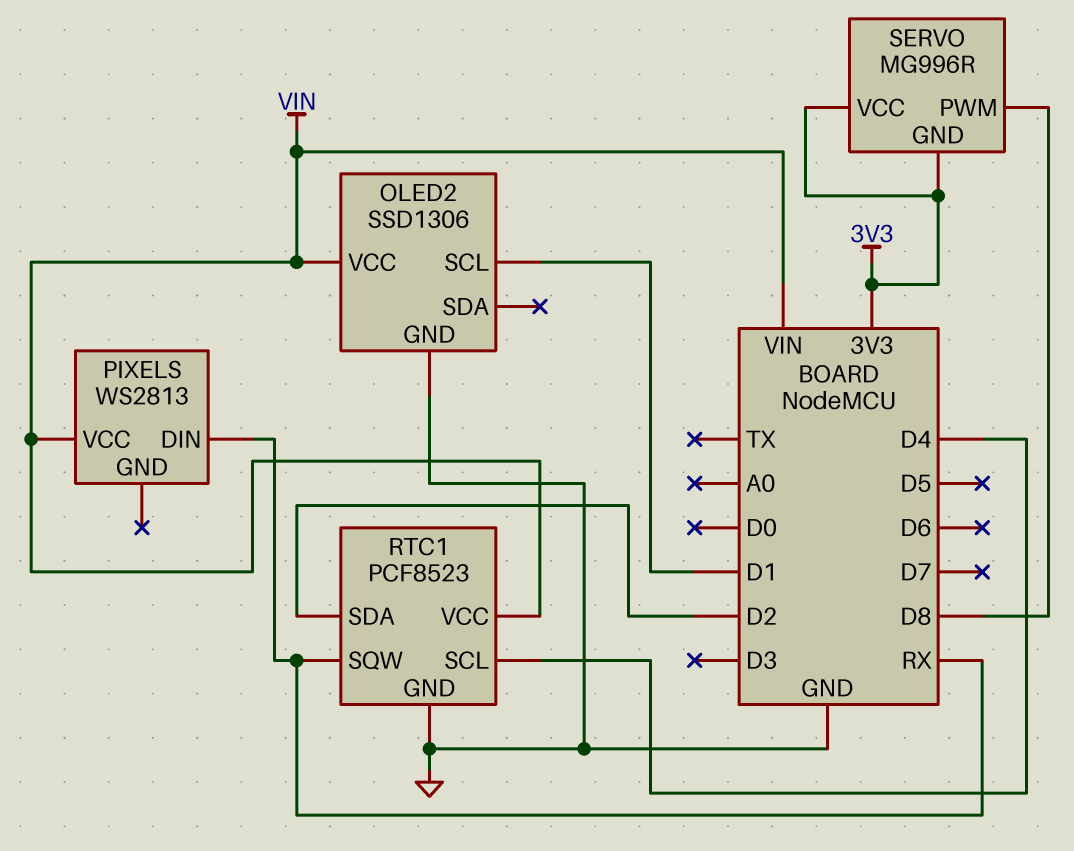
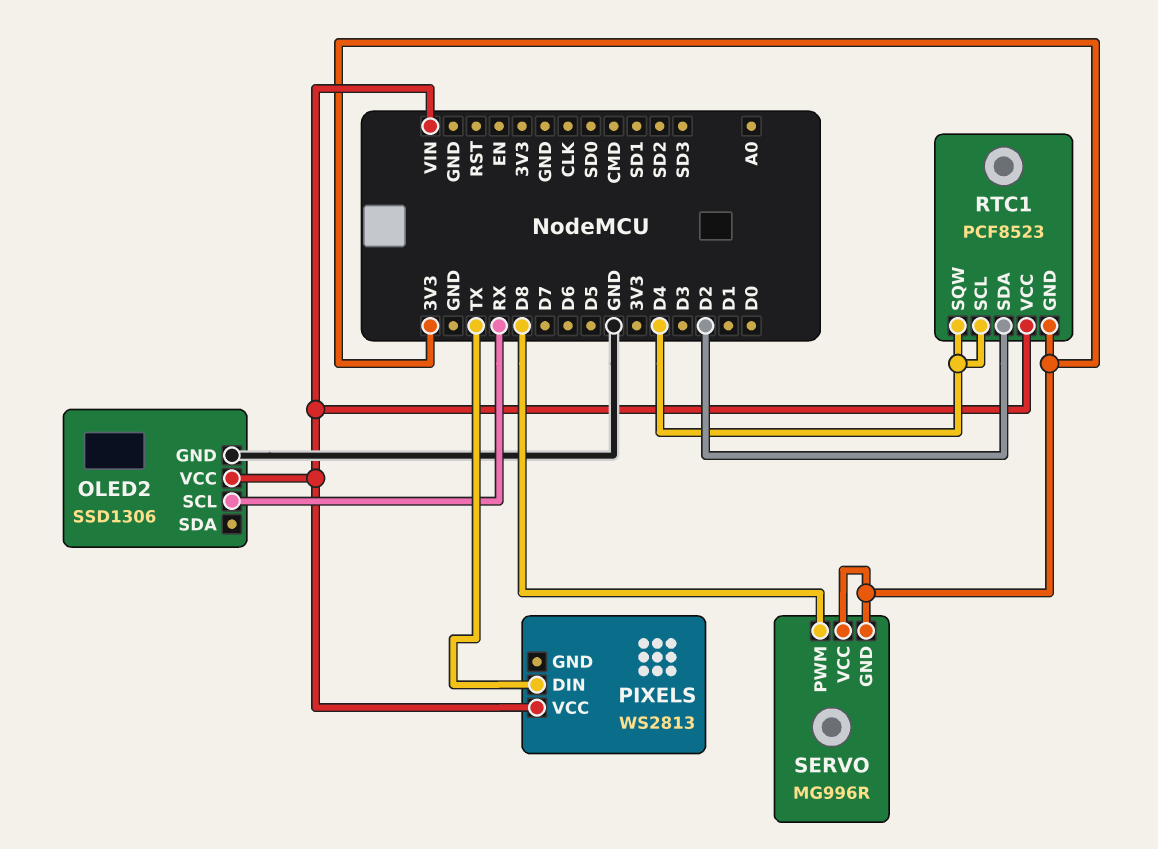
OLED2 pin SCL: D1 -> RX
PIXELS pin DIN: RX -> TX
RTC1 pin GND: GND -> 3V3
RTC1 pin SQW: RX -> D4

